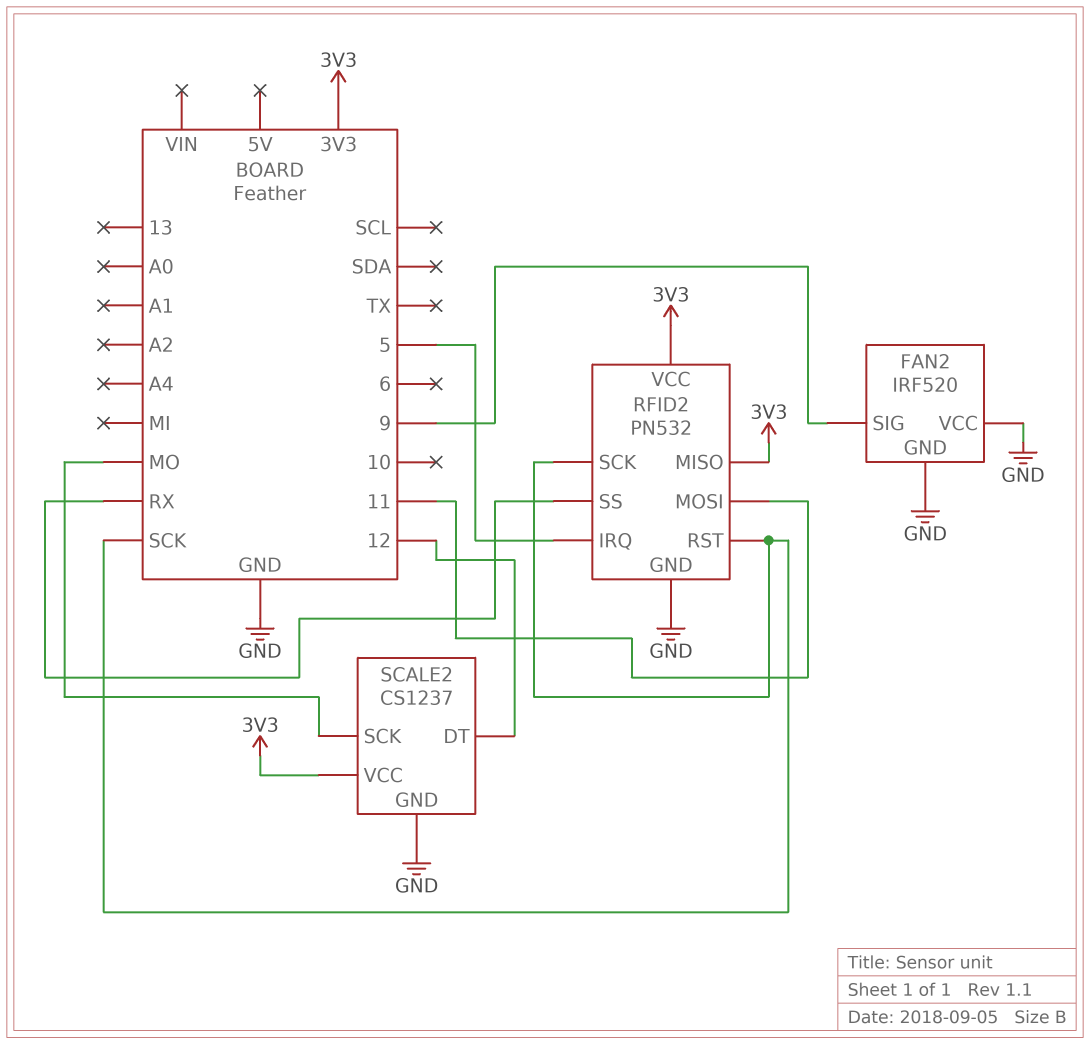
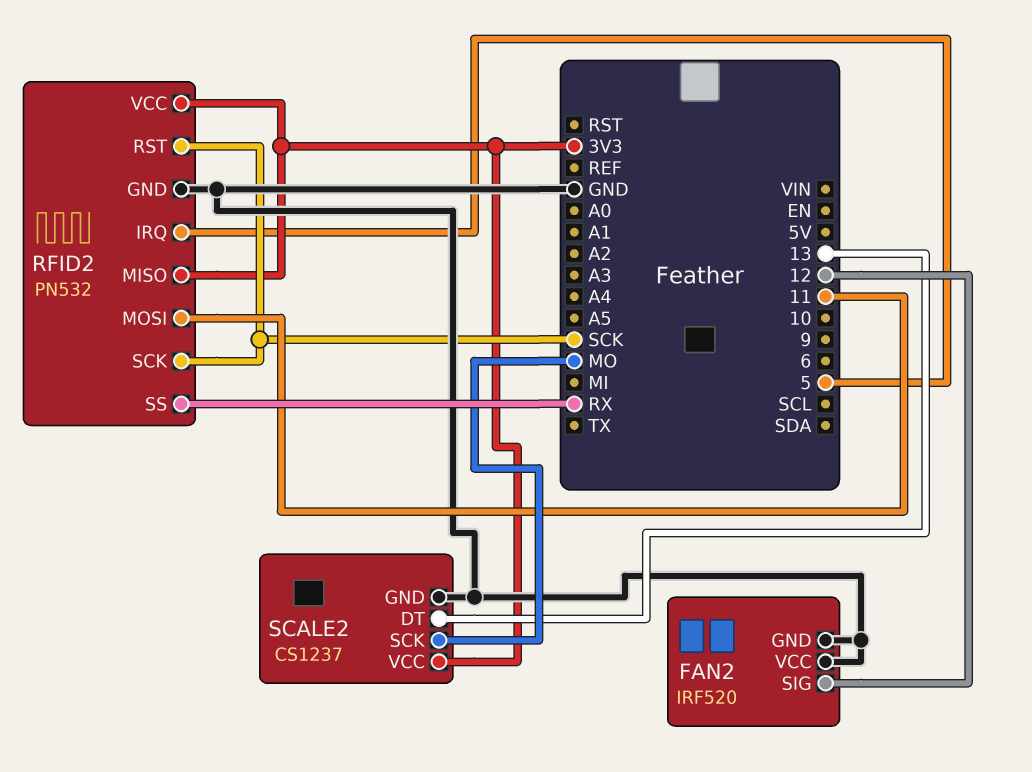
FAN2 pin SIG: 9 -> 12
SCALE2 pin DT: 12 -> 13

